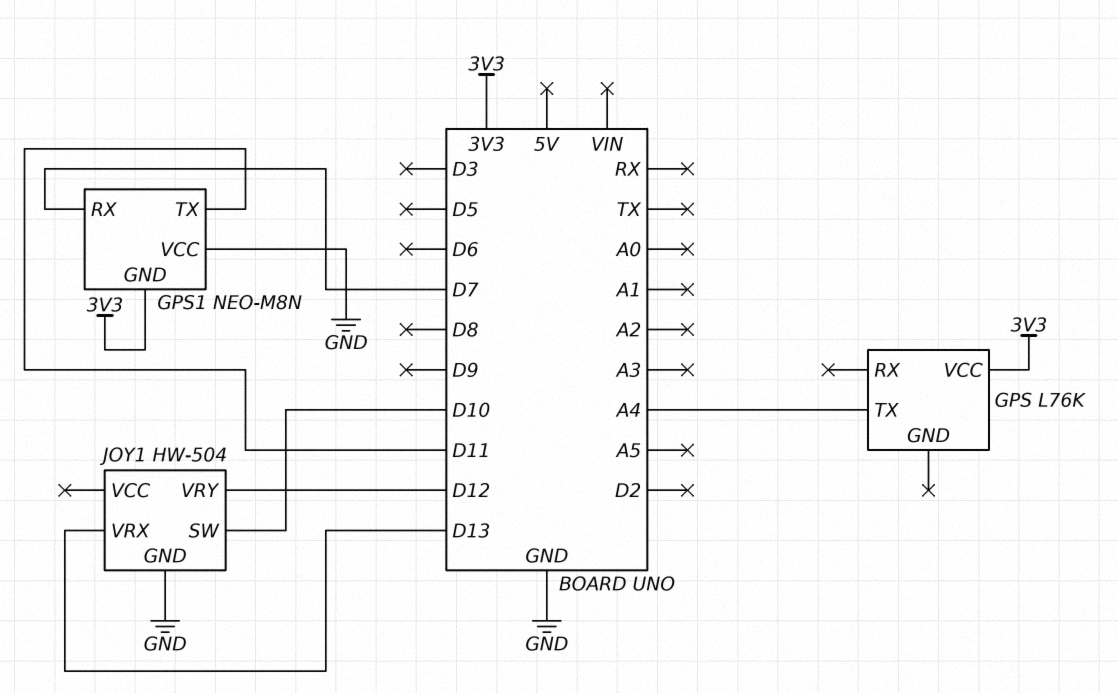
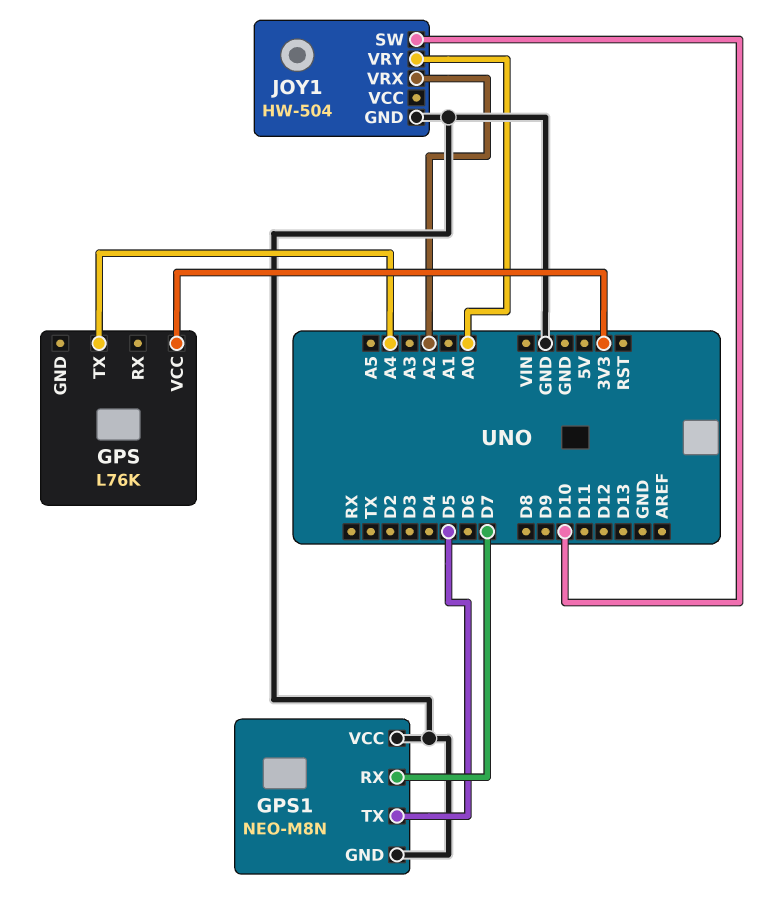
GPS1 pin GND: 3V3 -> GND
GPS1 pin TX: D11 -> D5
JOY1 pin VRX: D13 -> A2
JOY1 pin VRY: D12 -> A0

